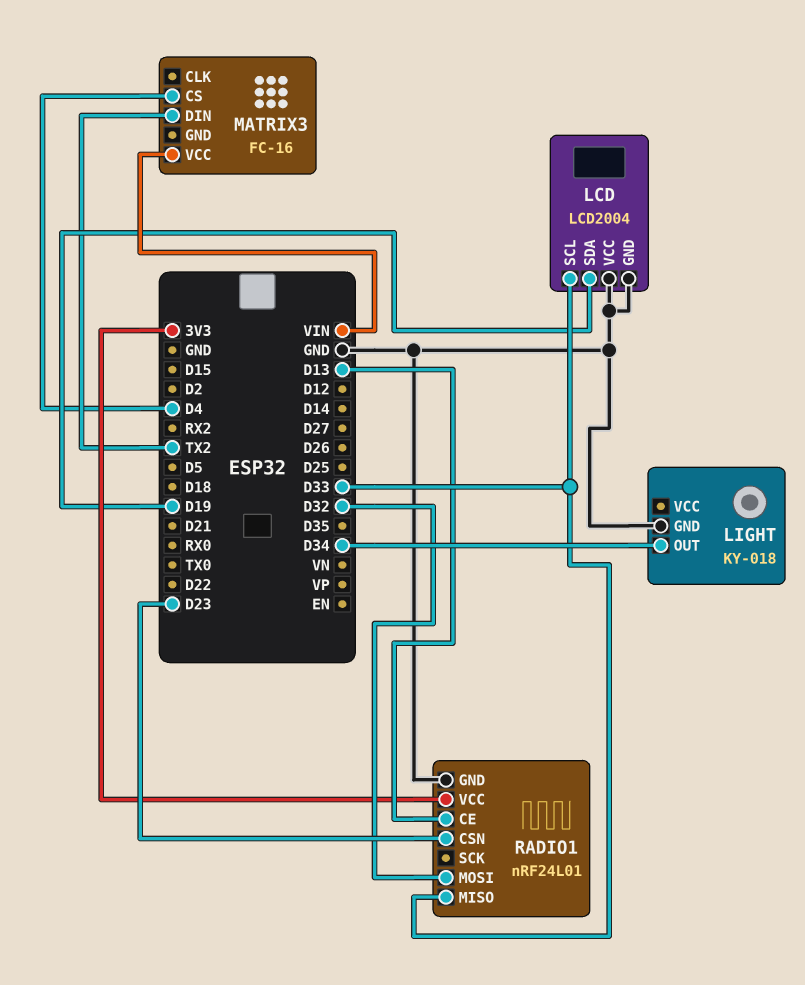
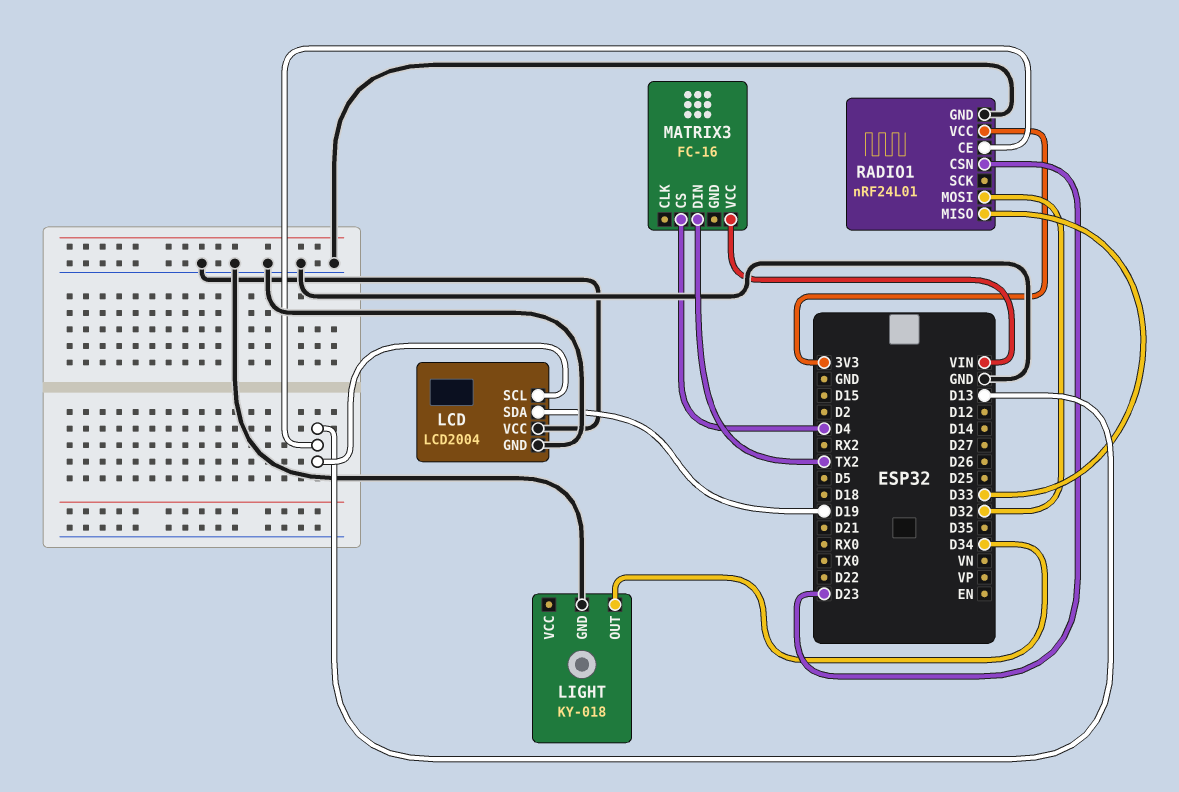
LCD pin SCL: D33 -> D13

